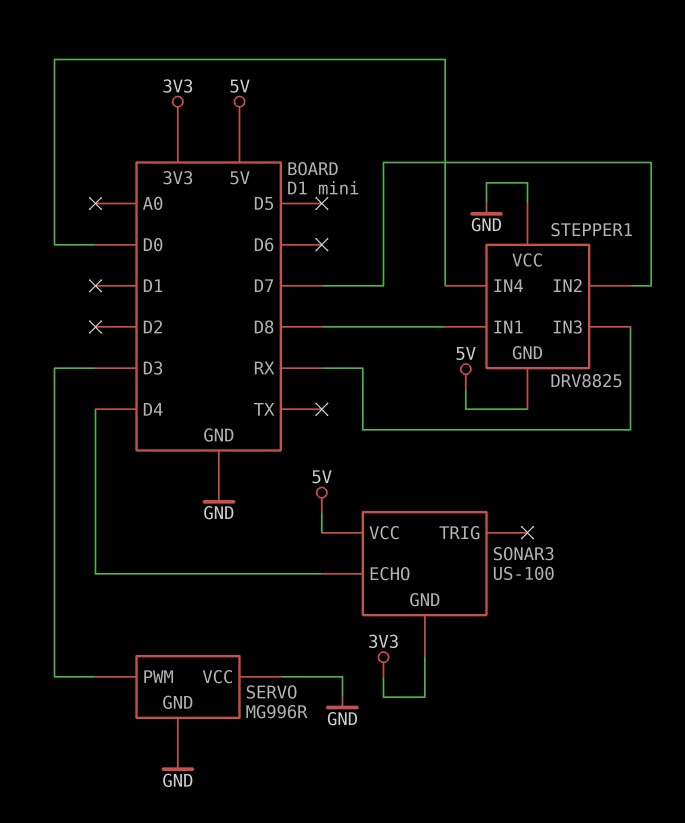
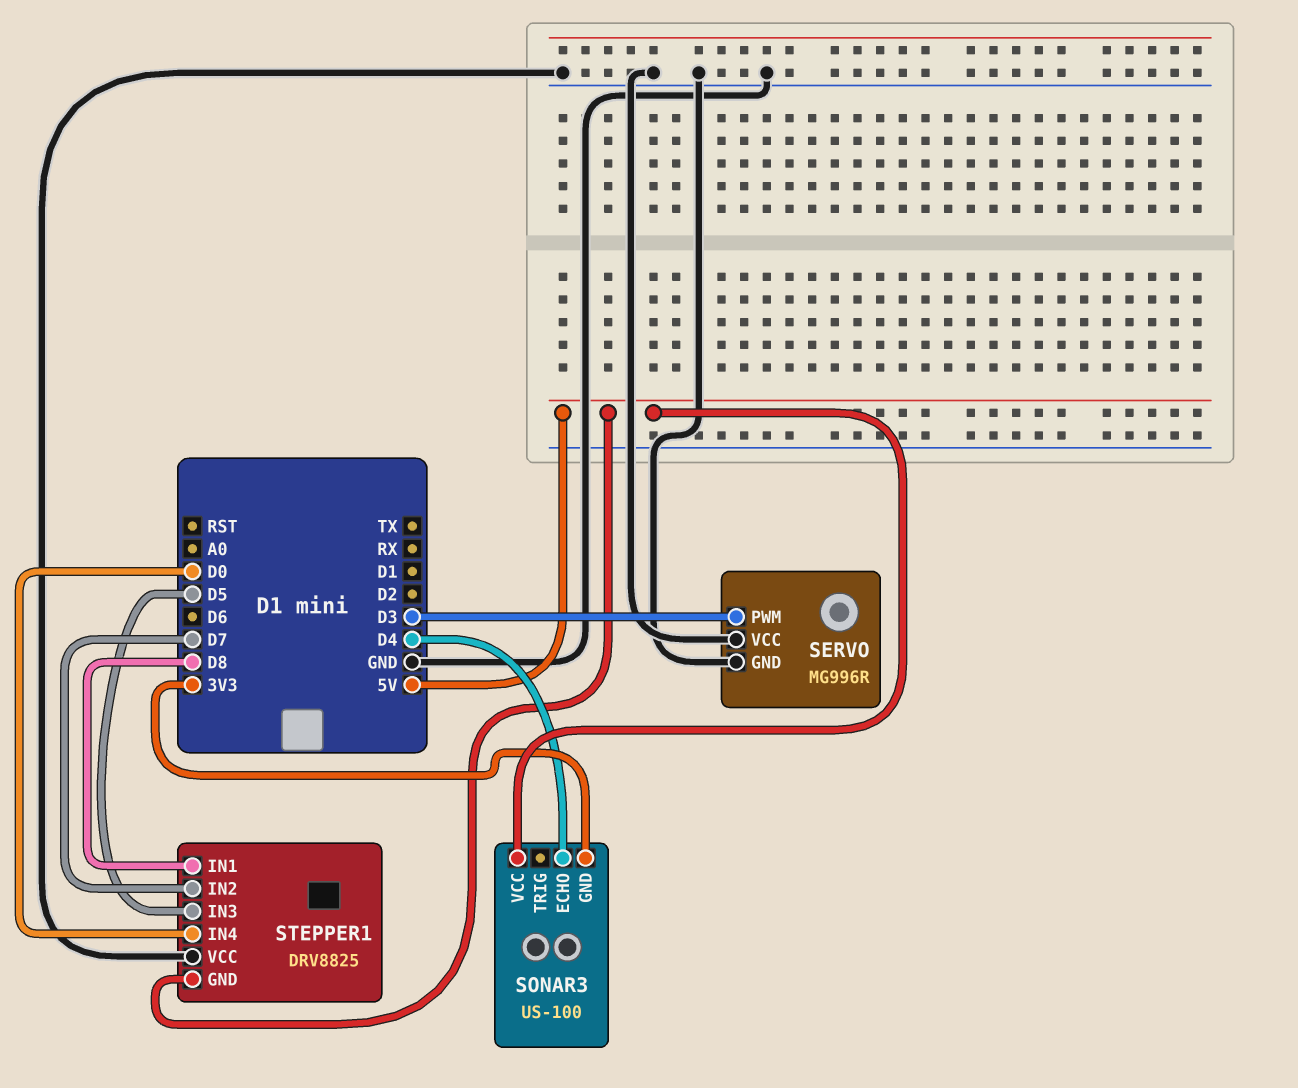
STEPPER1 pin IN3: RX -> D5

